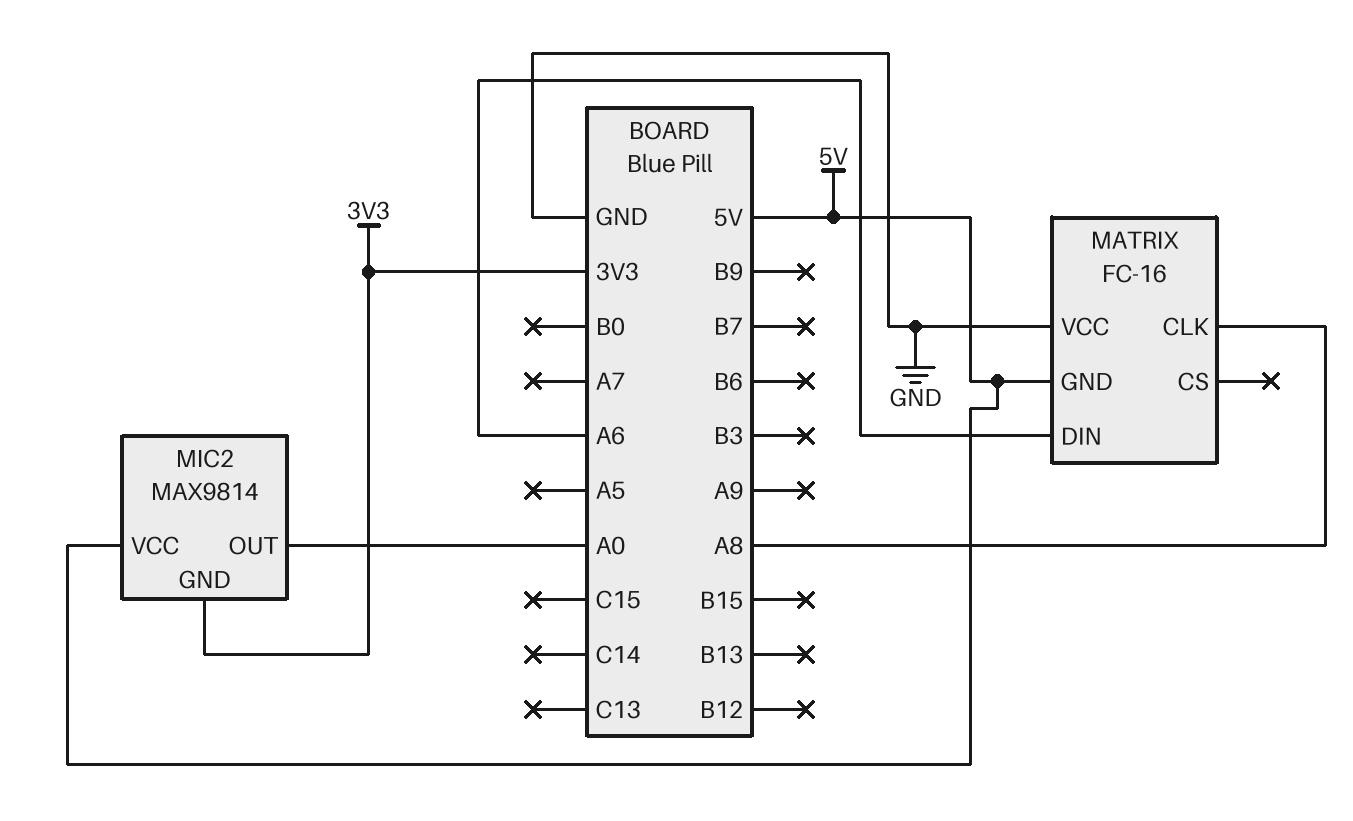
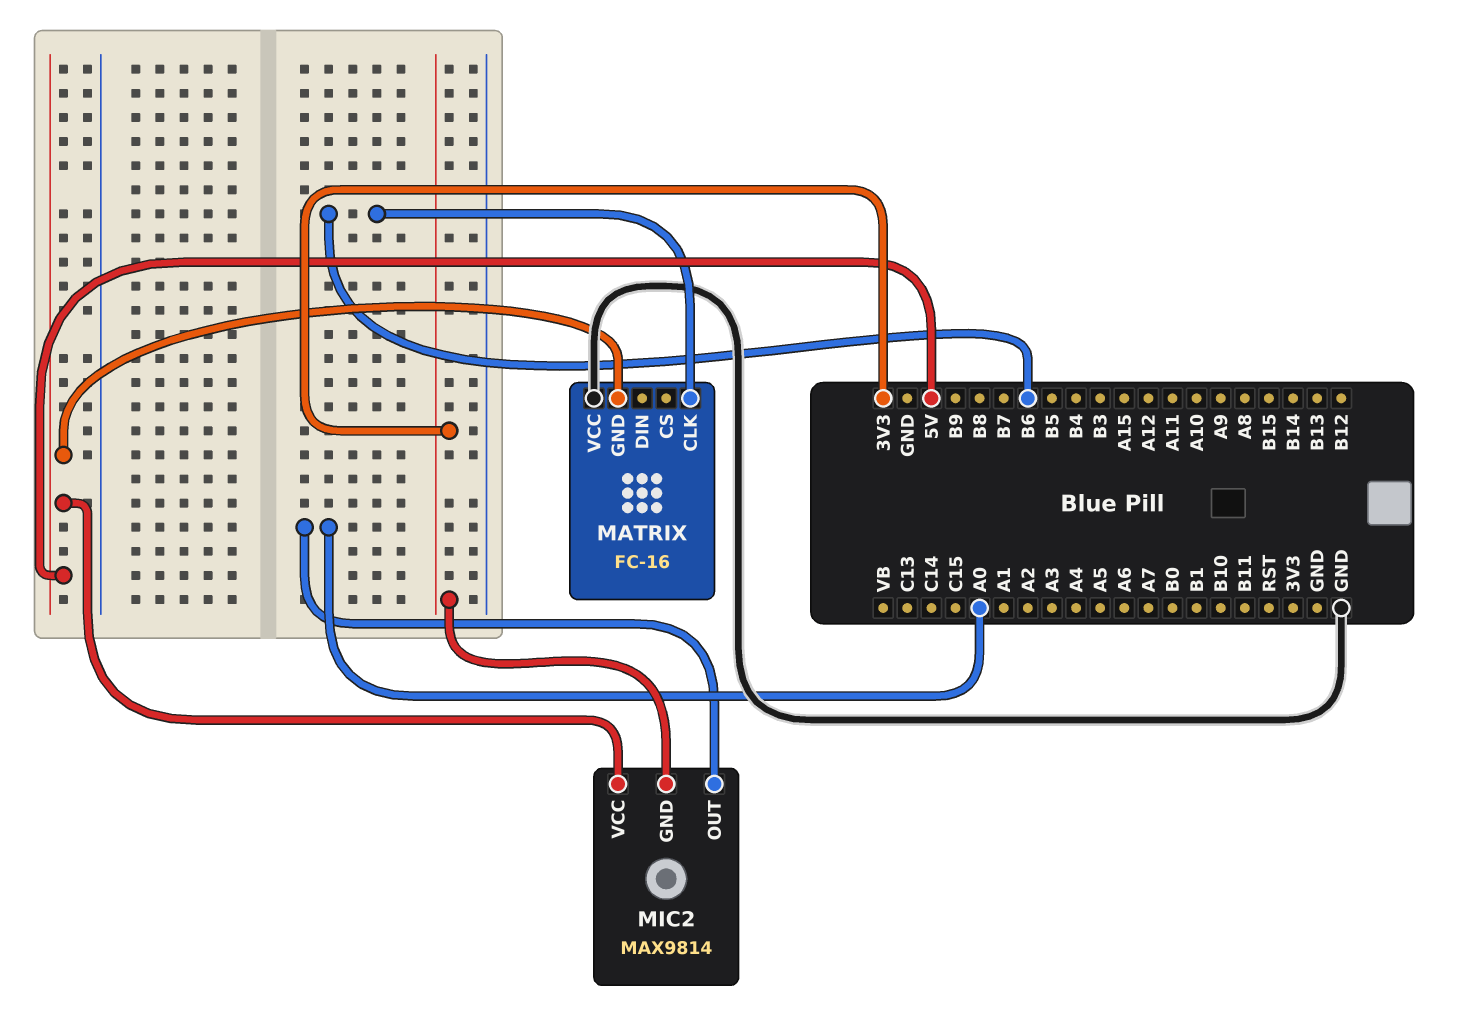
MATRIX pin CLK: A8 -> B6
MATRIX pin DIN: A6 -> none

